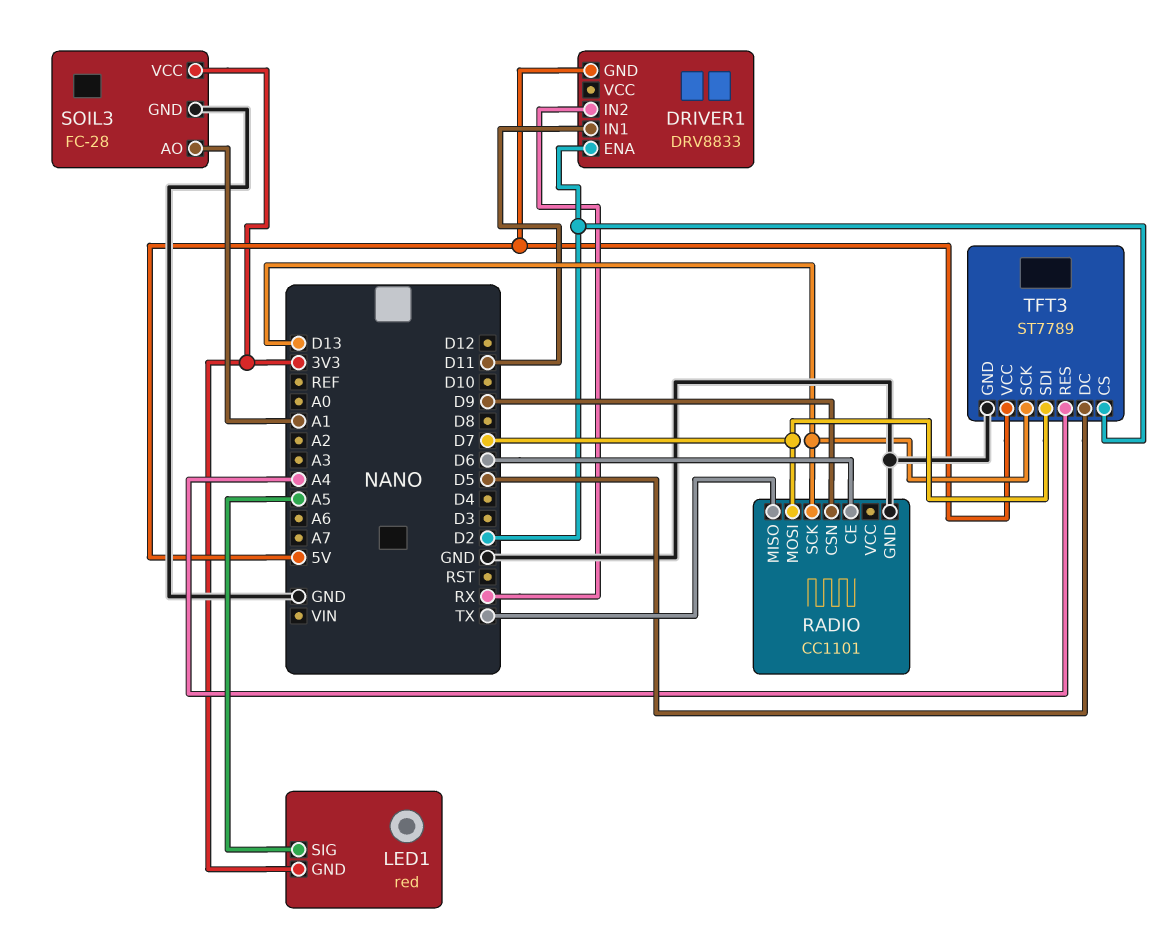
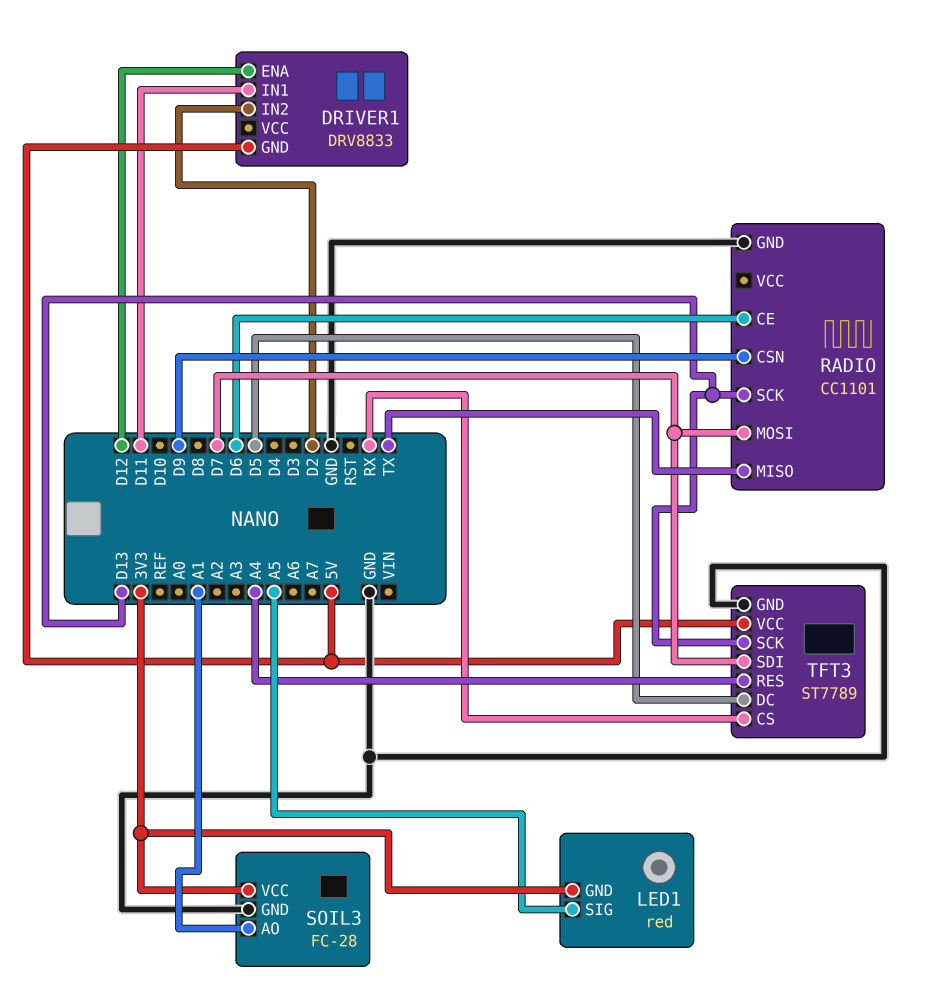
DRIVER1 pin ENA: D2 -> D12
DRIVER1 pin IN2: RX -> D2
TFT3 pin CS: D2 -> RX

